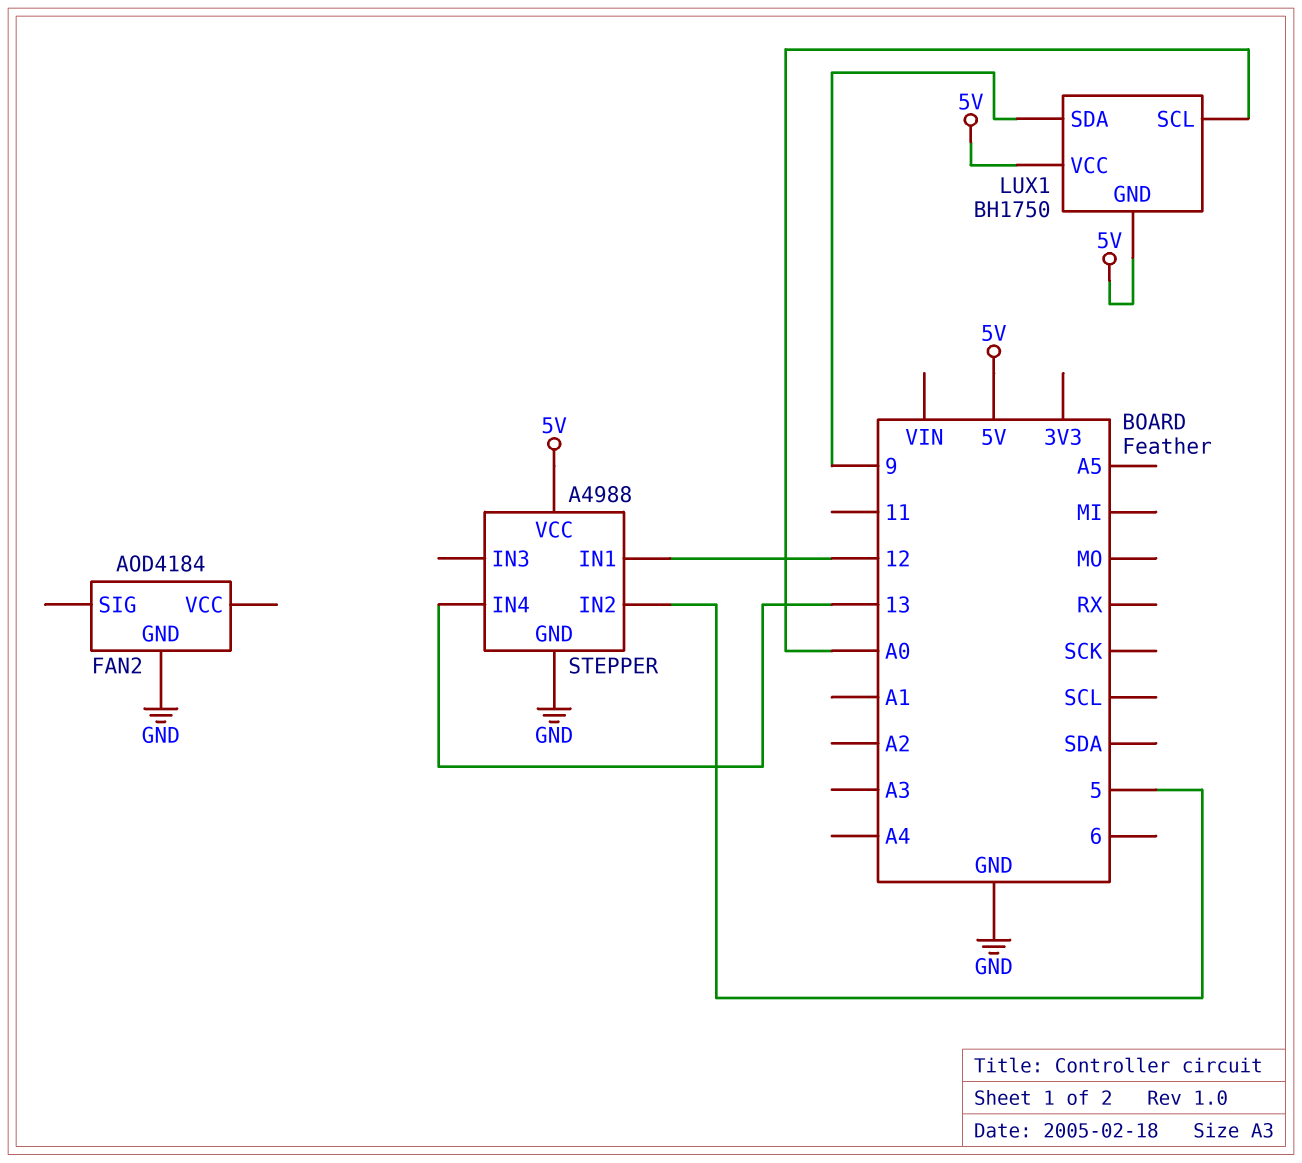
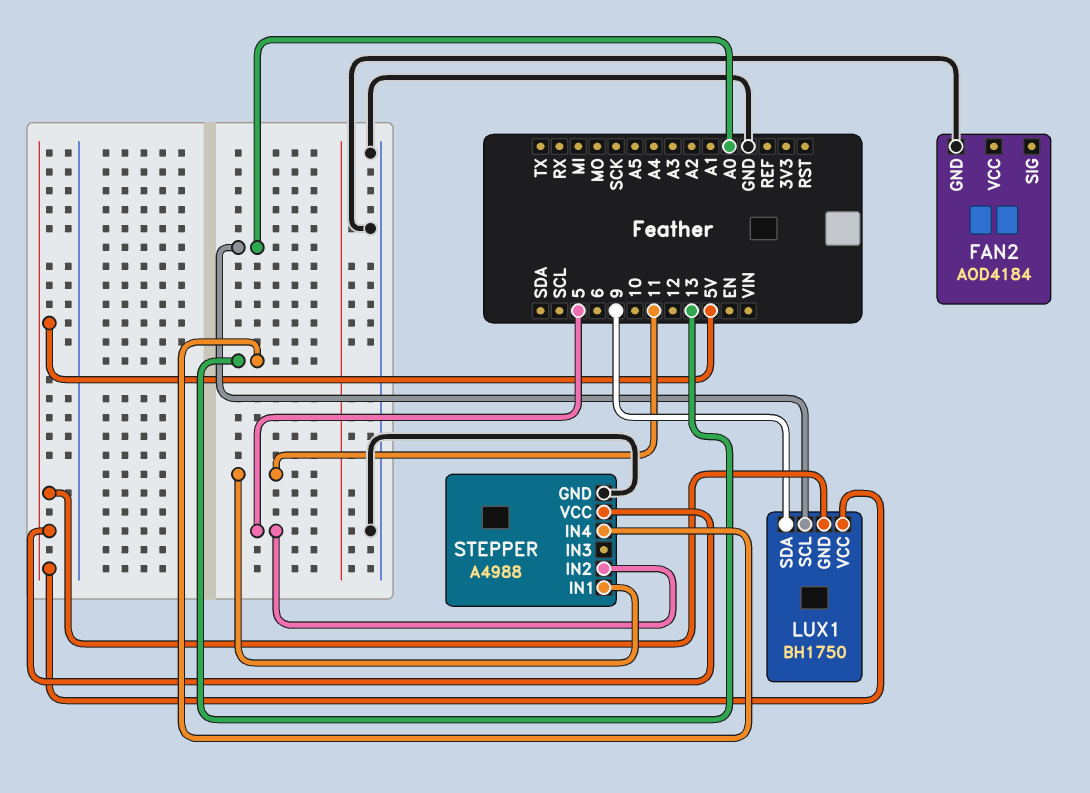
STEPPER pin IN1: 12 -> 11

